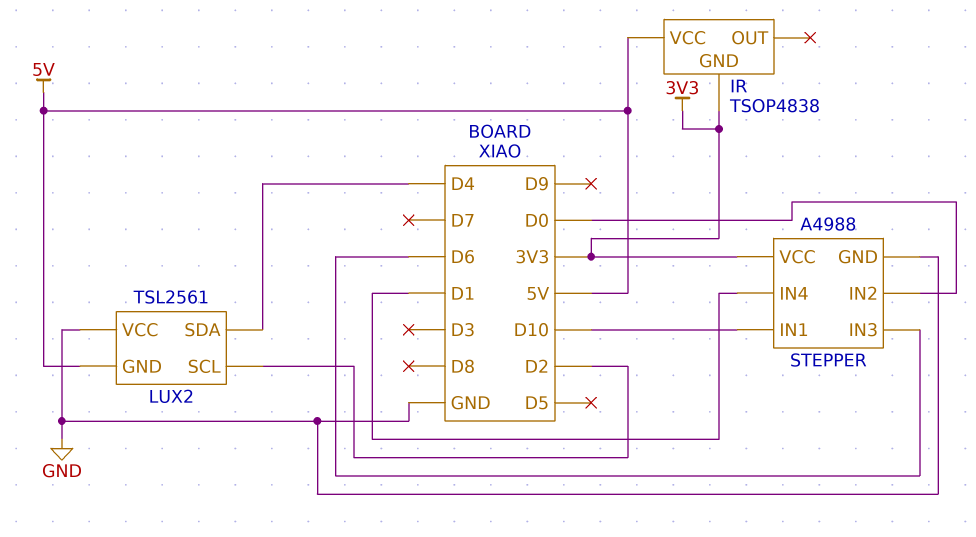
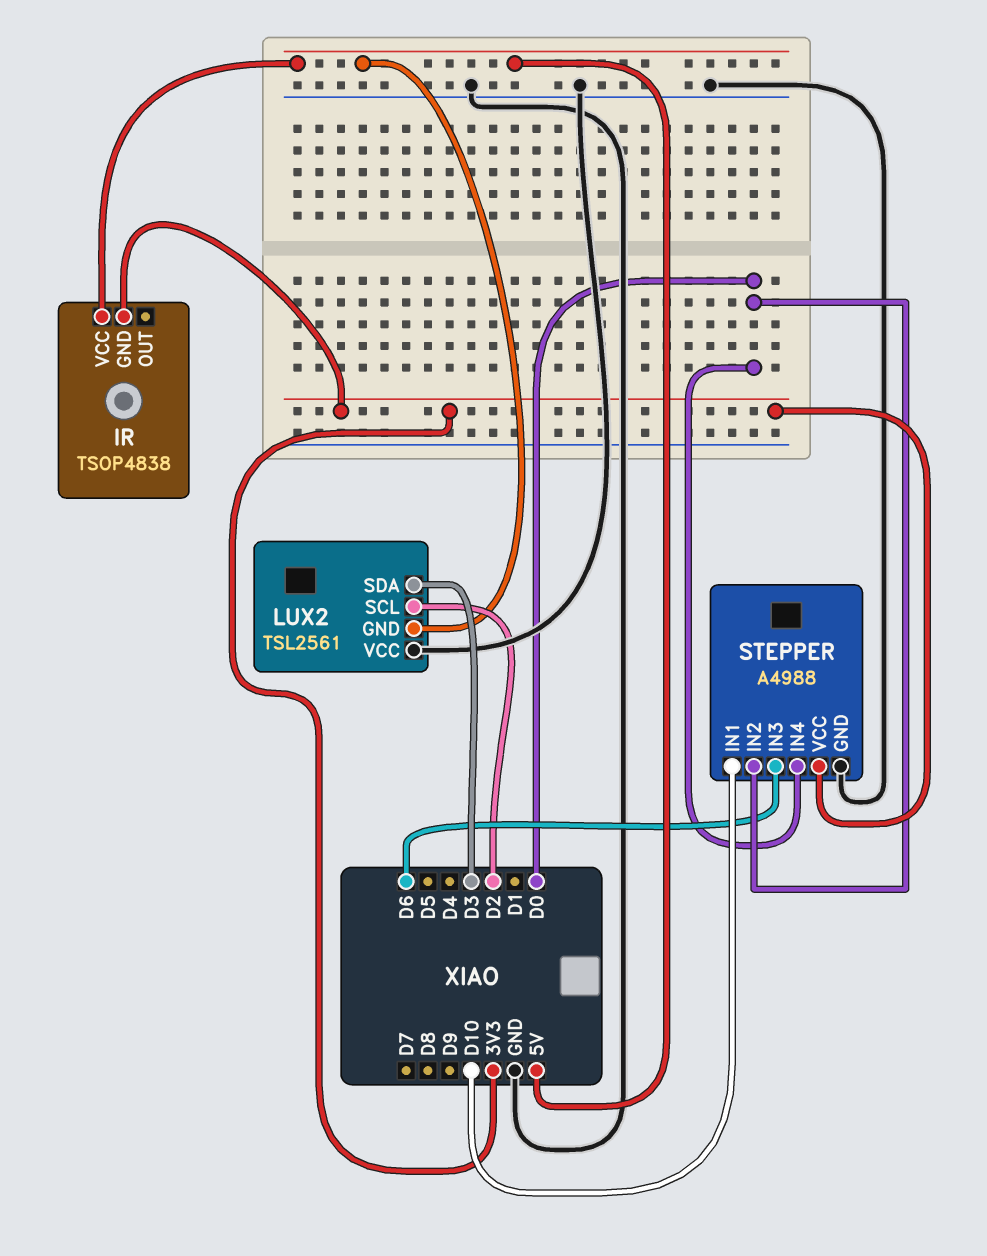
LUX2 pin SDA: D4 -> D3
STEPPER pin IN4: D1 -> D0

